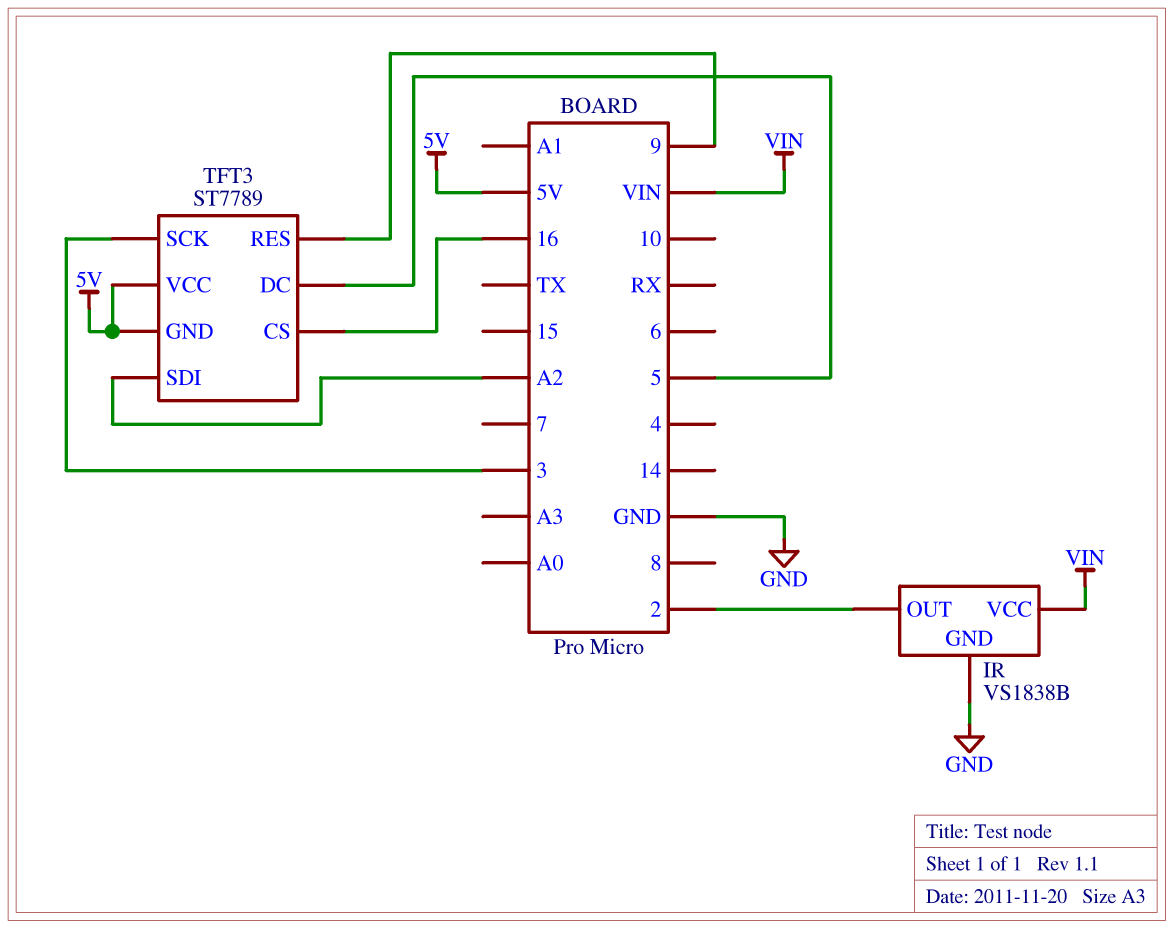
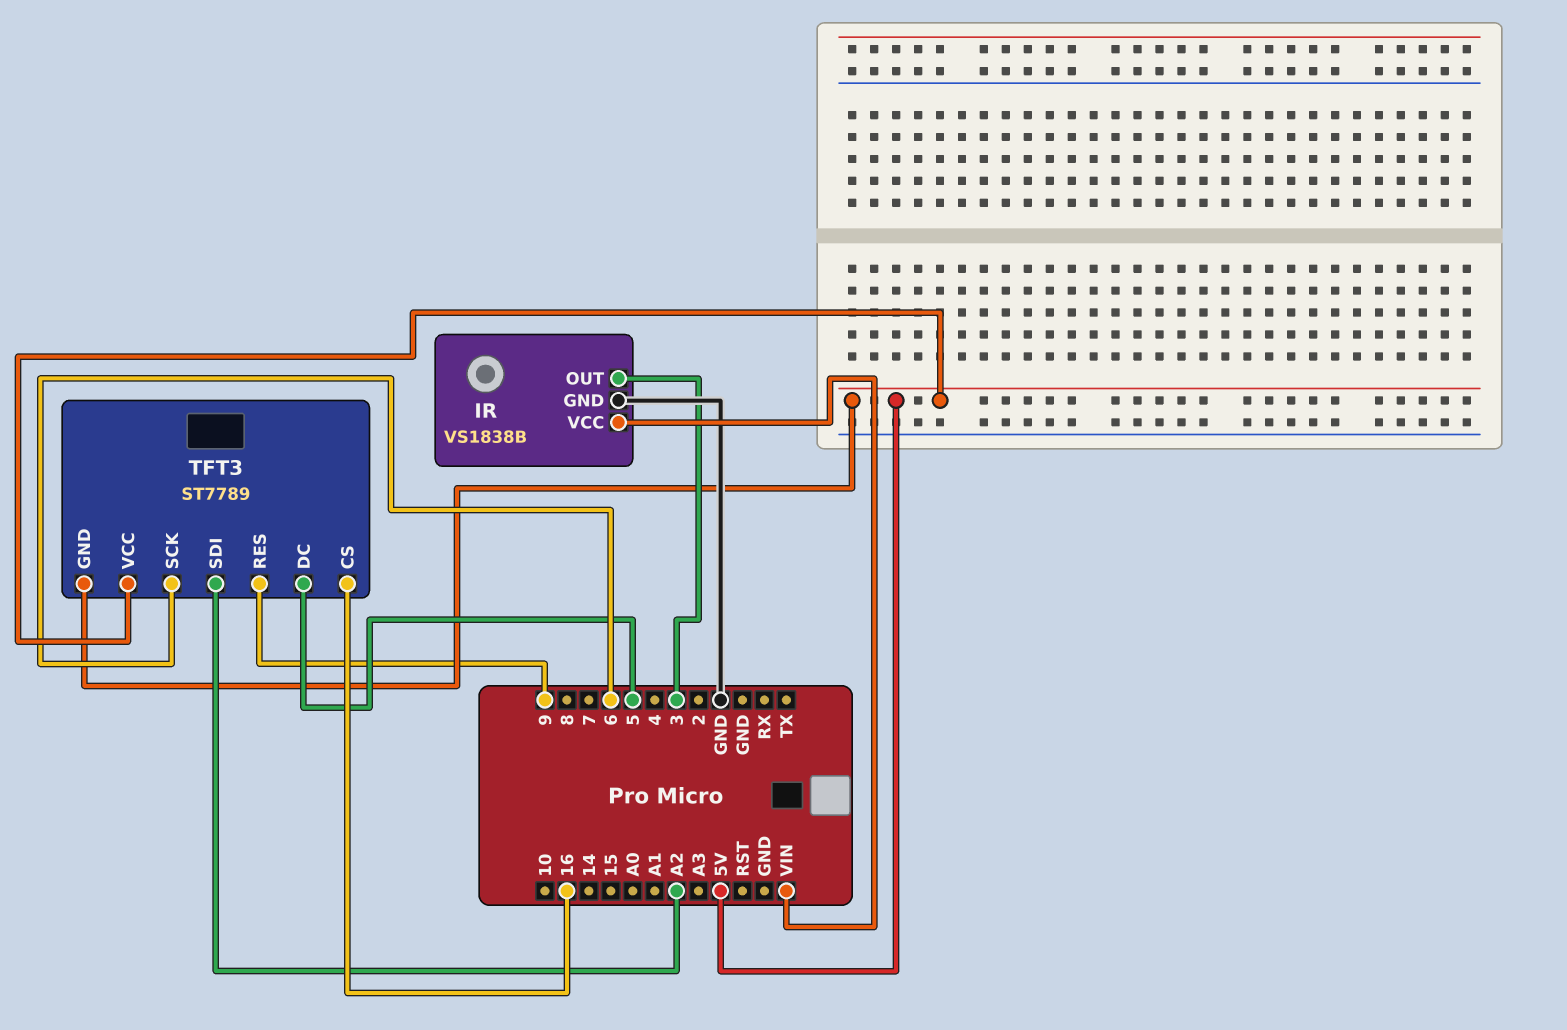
IR pin OUT: 2 -> 3
TFT3 pin SCK: 3 -> 6

